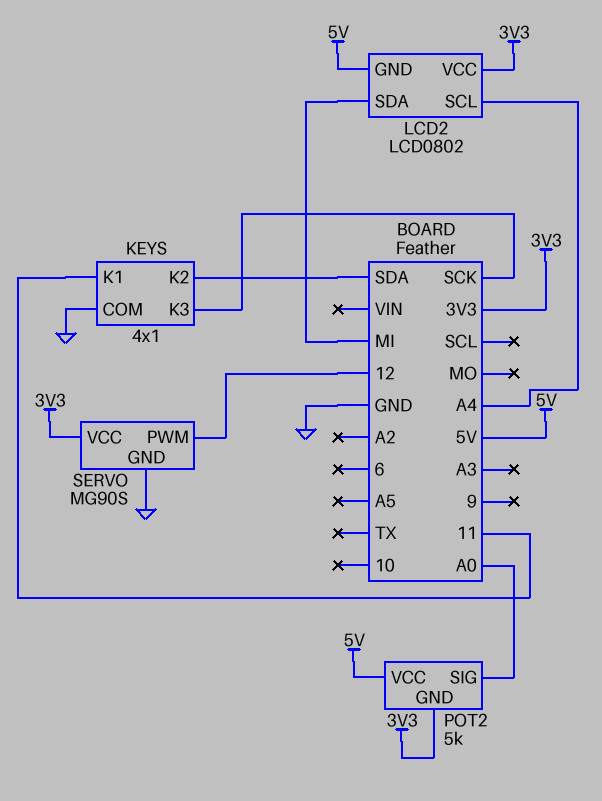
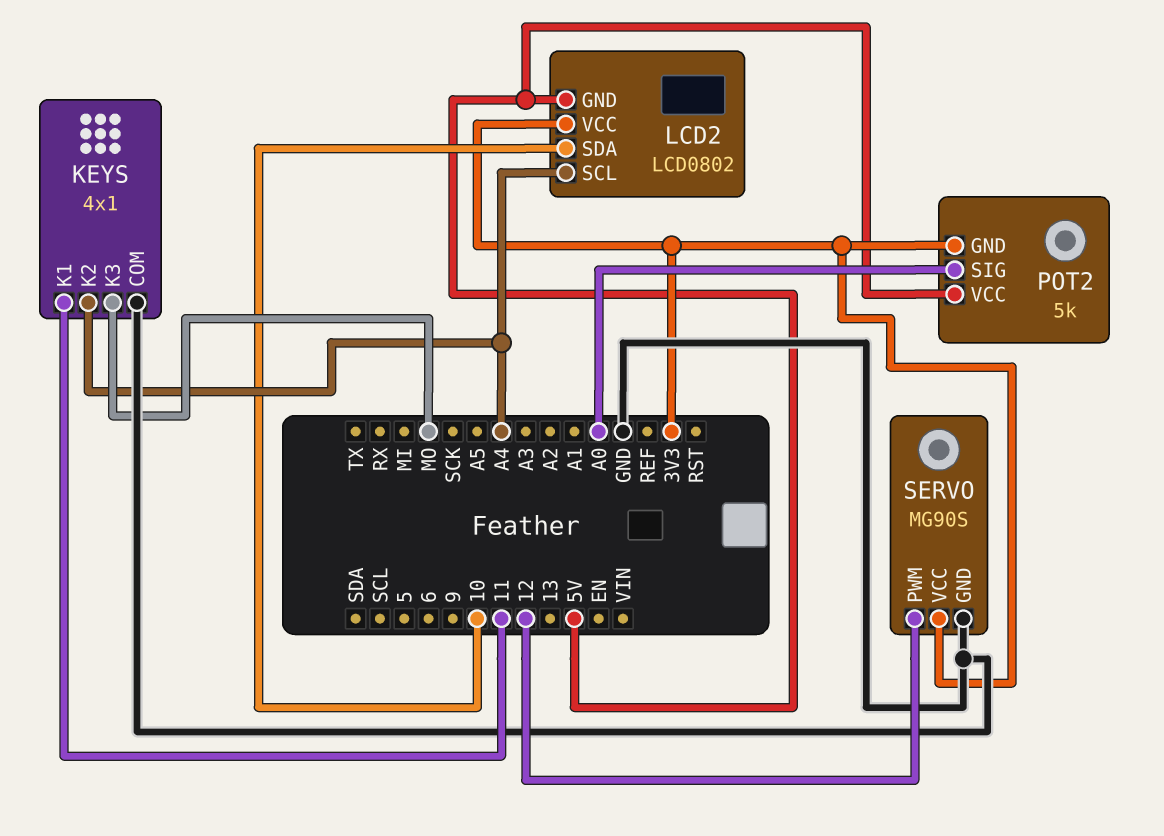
KEYS pin K2: SDA -> A4
KEYS pin K3: SCK -> MO
LCD2 pin SDA: MI -> 10

